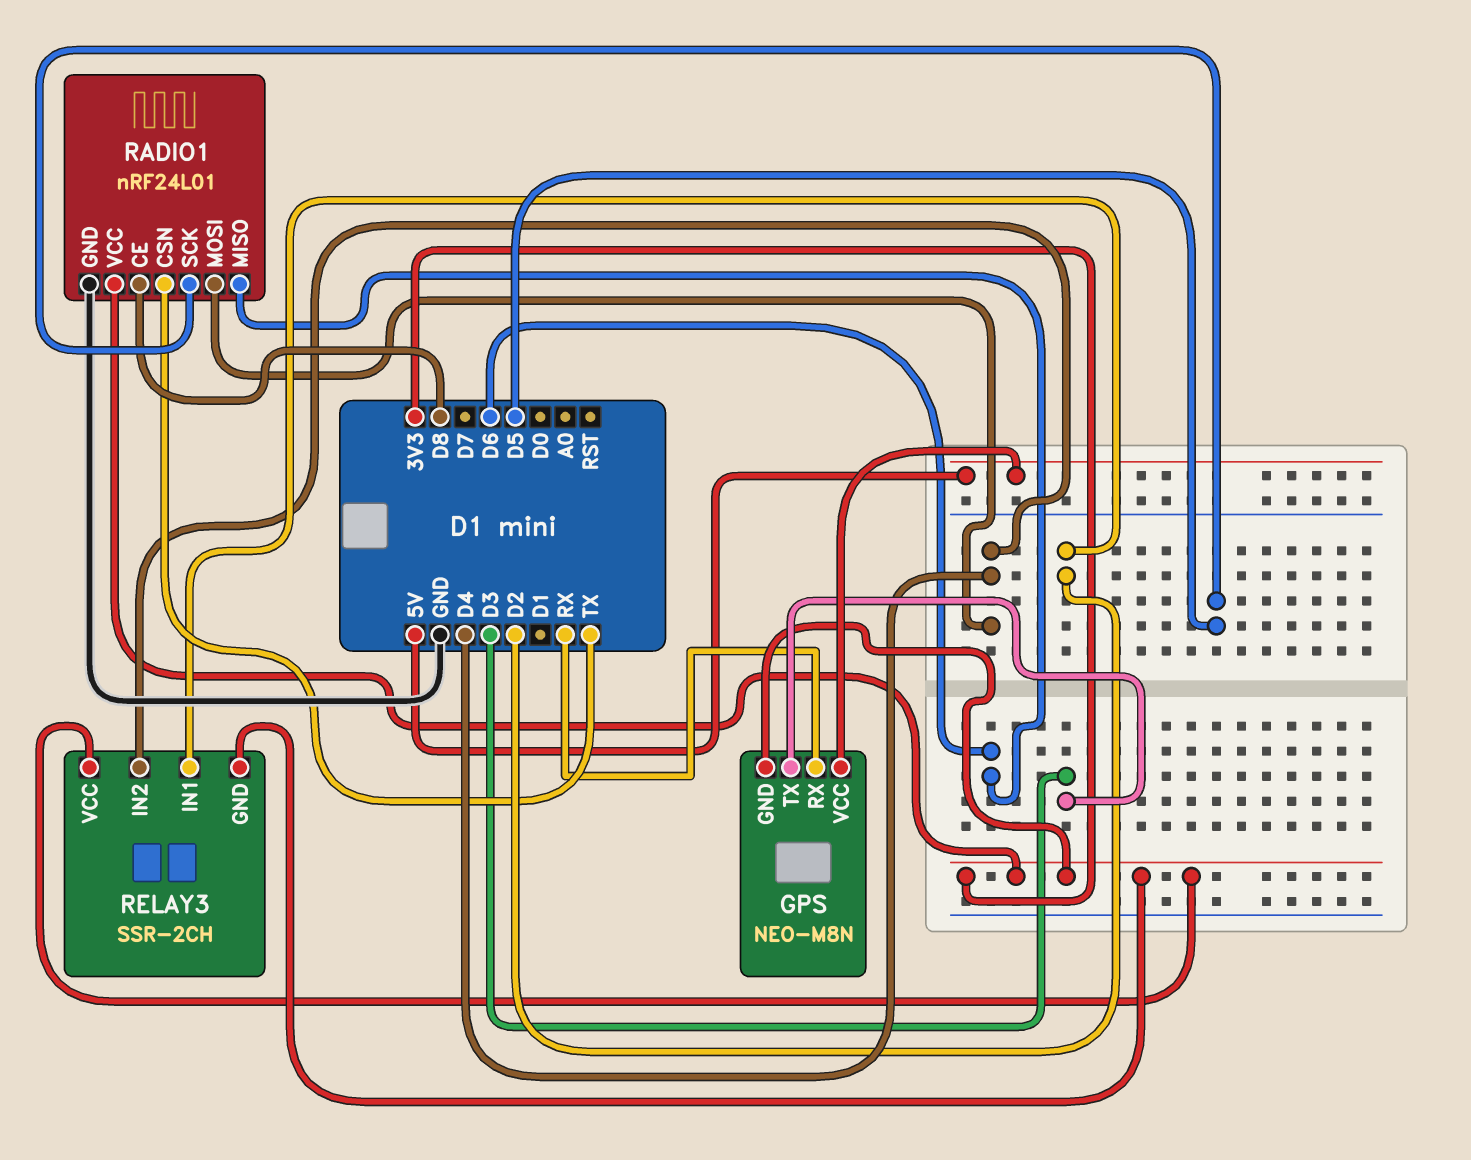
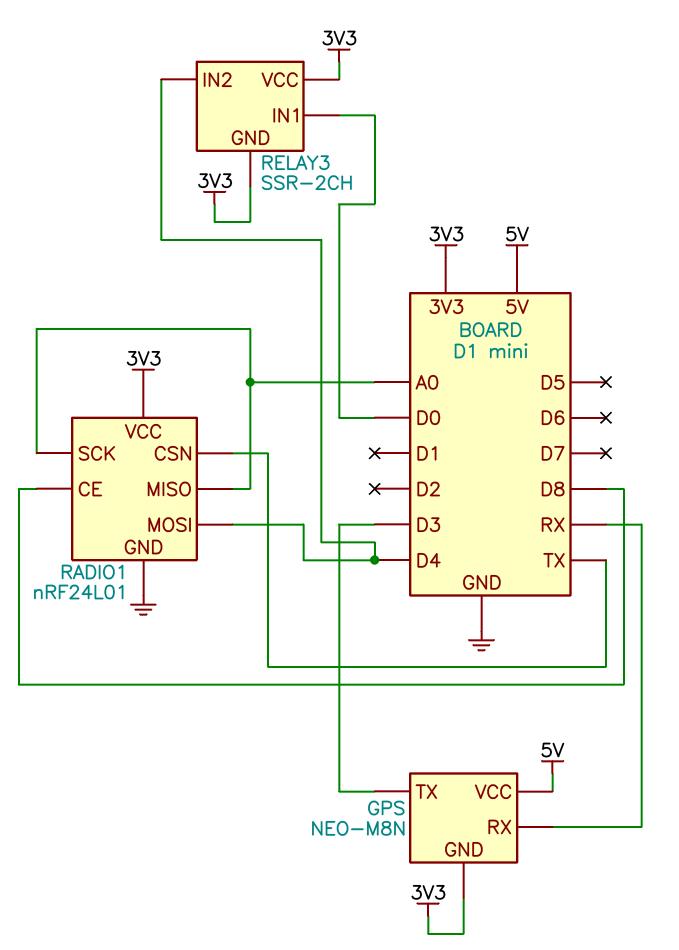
RADIO1 pin MISO: D6 -> A0
RADIO1 pin SCK: D5 -> A0
RELAY3 pin IN1: D2 -> D0

